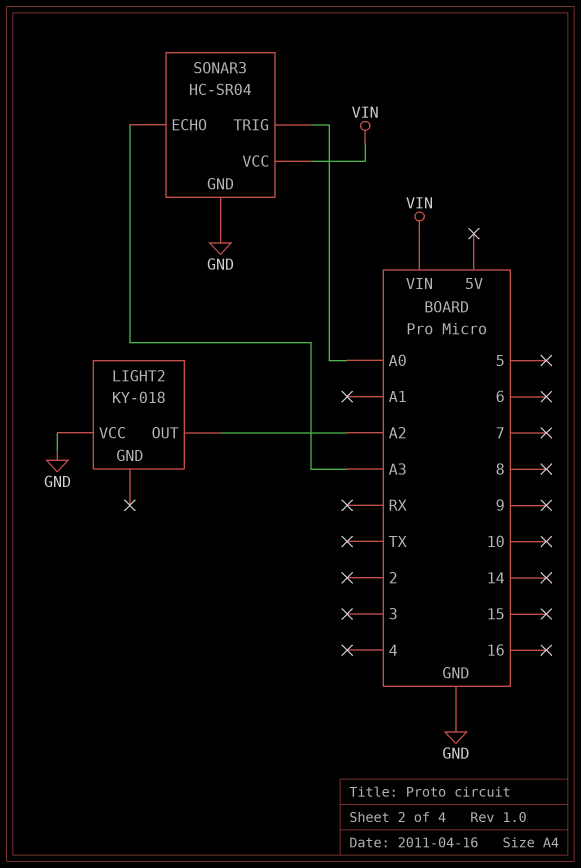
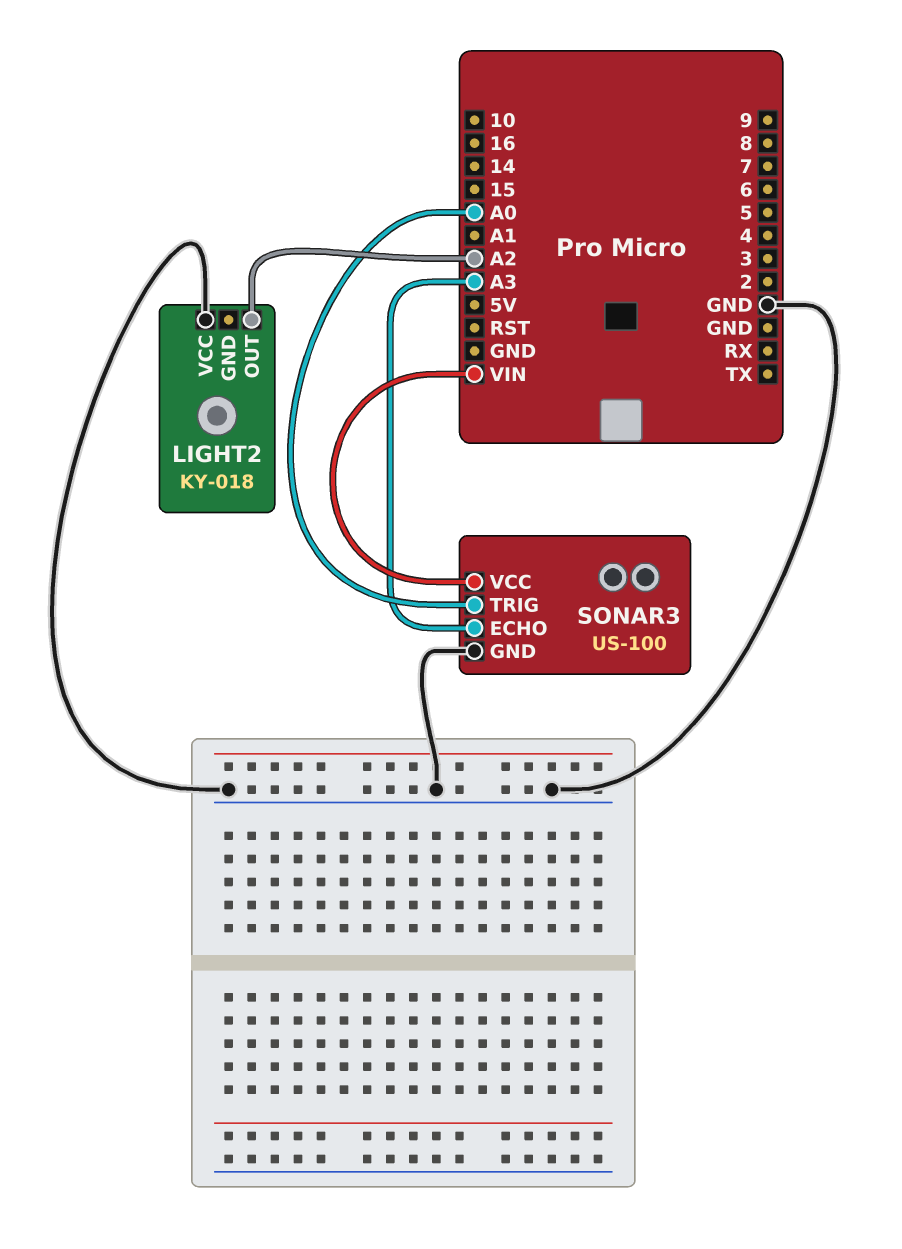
SONAR3: HC-SR04 -> US-100

